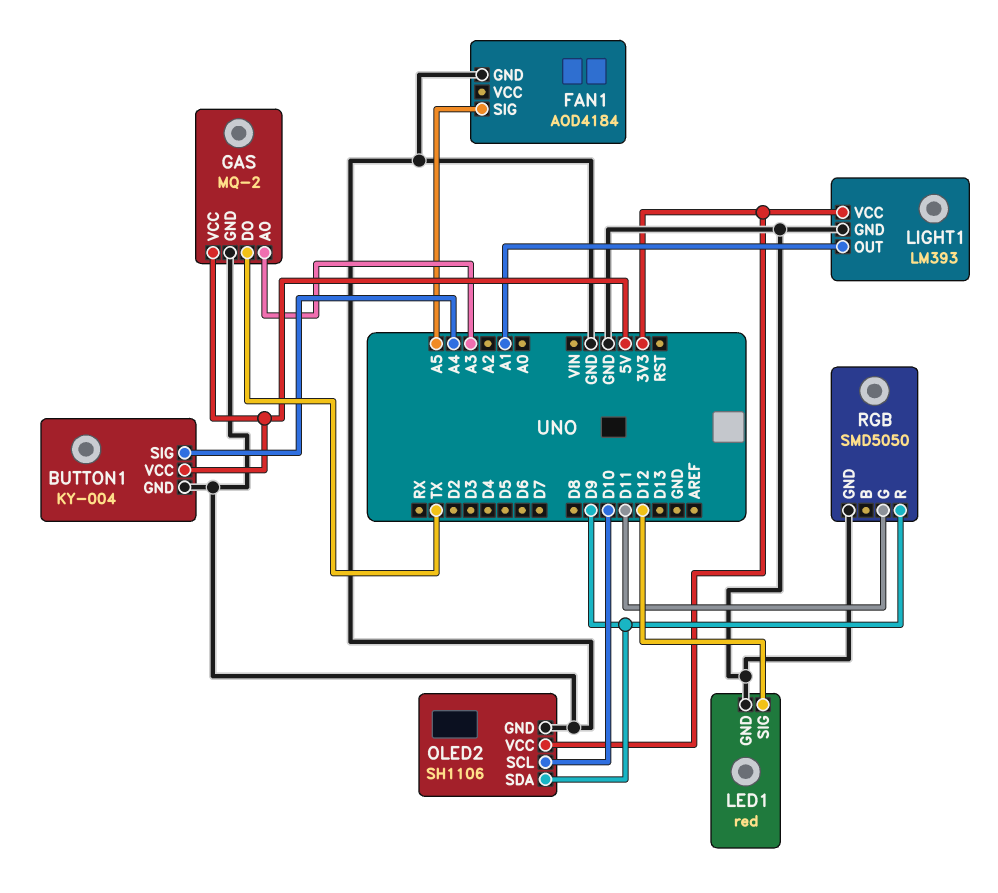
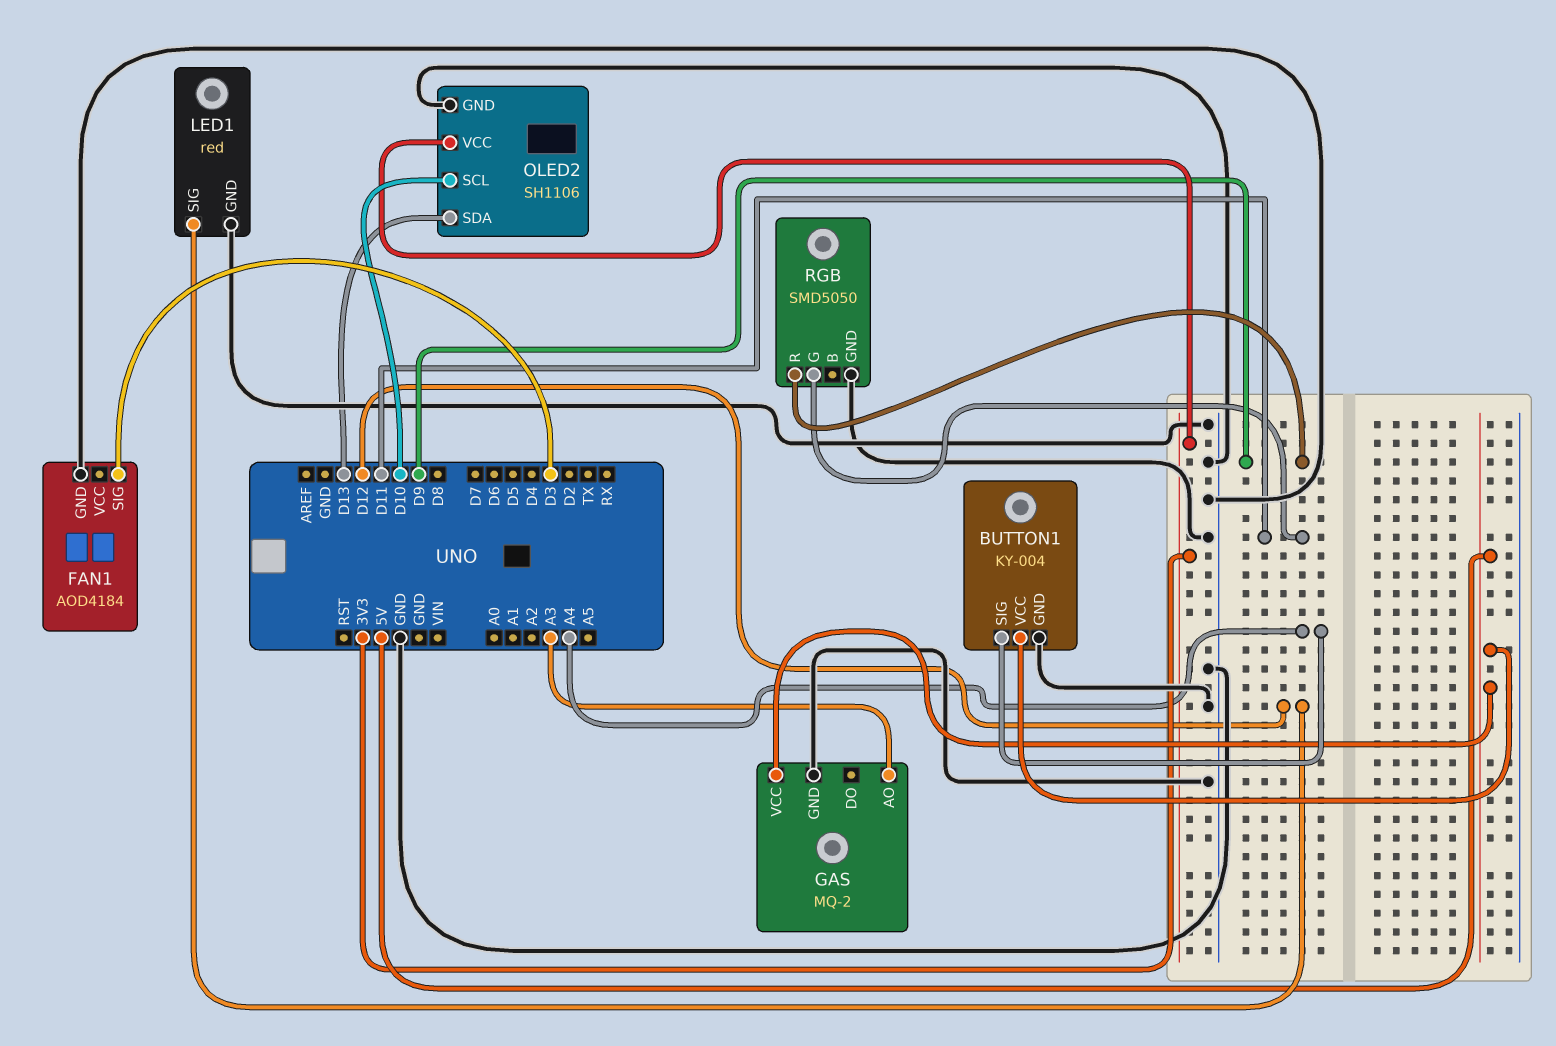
FAN1 pin SIG: A5 -> D3
GAS pin DO: TX -> none
LIGHT1: LM393 -> none
LIGHT1 pin GND: GND -> none
LIGHT1 pin OUT: A1 -> none
LIGHT1 pin VCC: 3V3 -> none
OLED2 pin SDA: D9 -> D13

